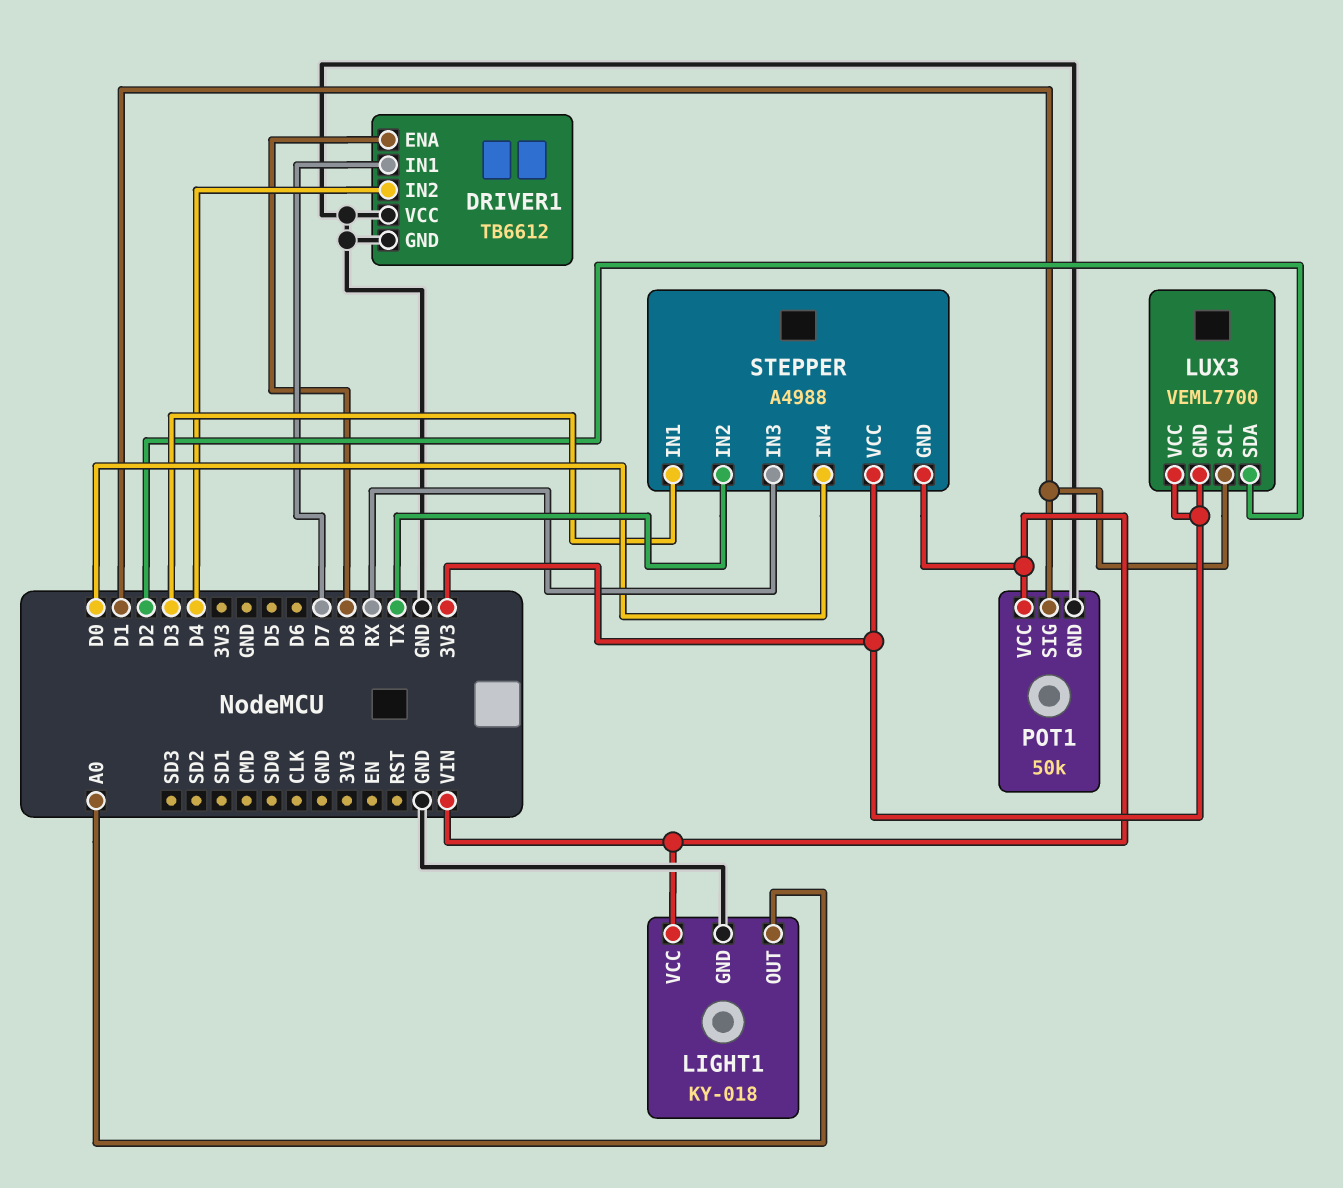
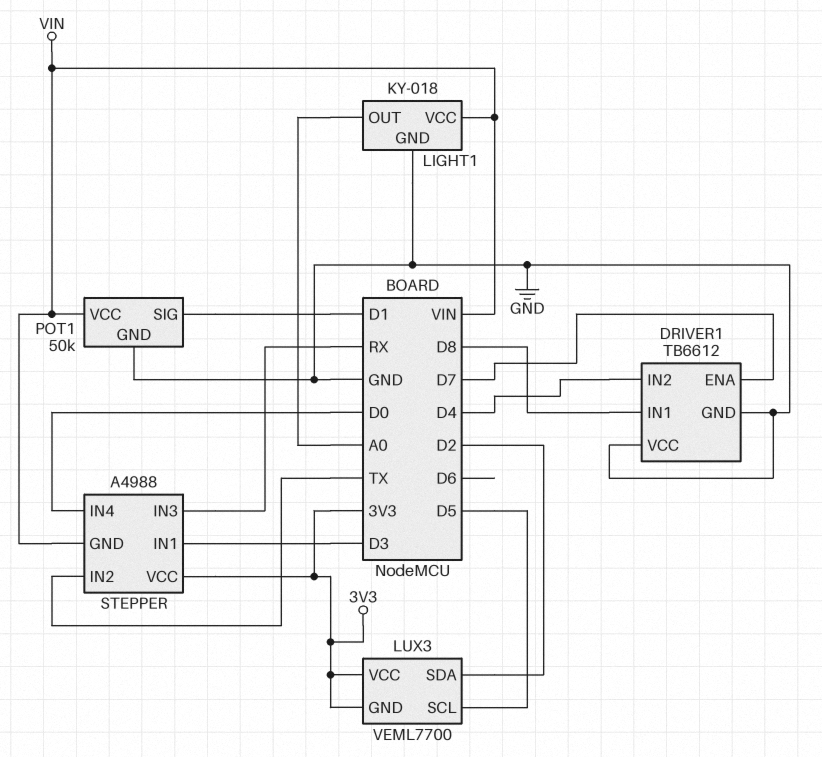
DRIVER1 pin ENA: D8 -> D7
DRIVER1 pin IN1: D7 -> D8
LUX3 pin SCL: D1 -> D5

